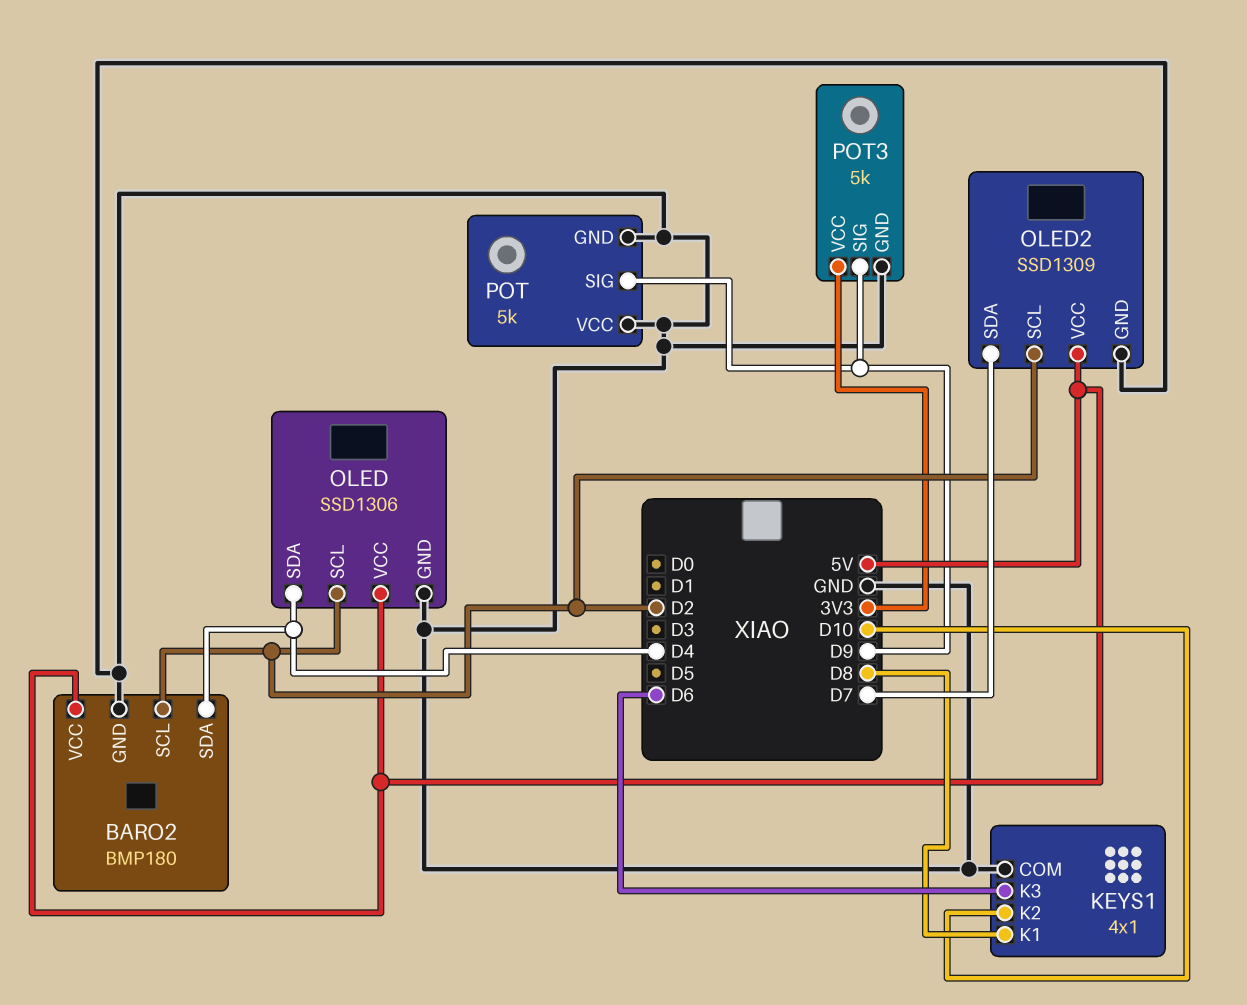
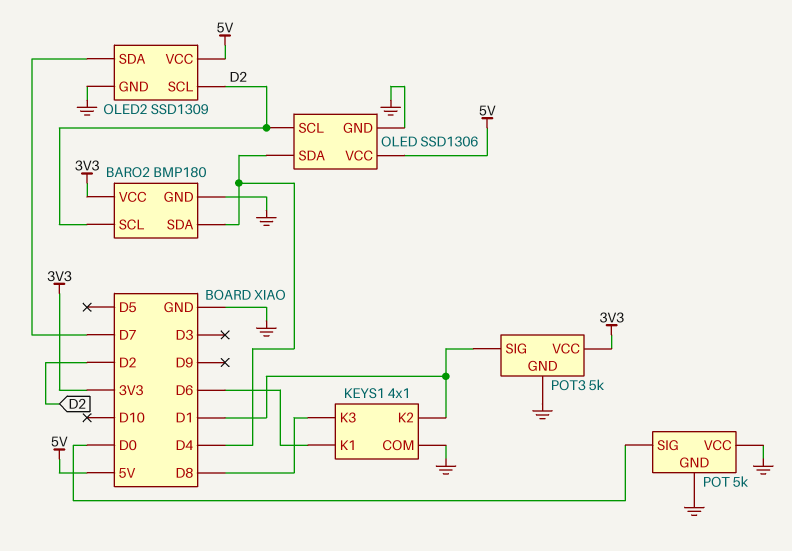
BARO2 pin VCC: 5V -> 3V3
KEYS1 pin K1: D8 -> D6
KEYS1 pin K2: D10 -> D1
KEYS1 pin K3: D6 -> D8
POT pin SIG: D9 -> D0
POT3 pin SIG: D9 -> D1

